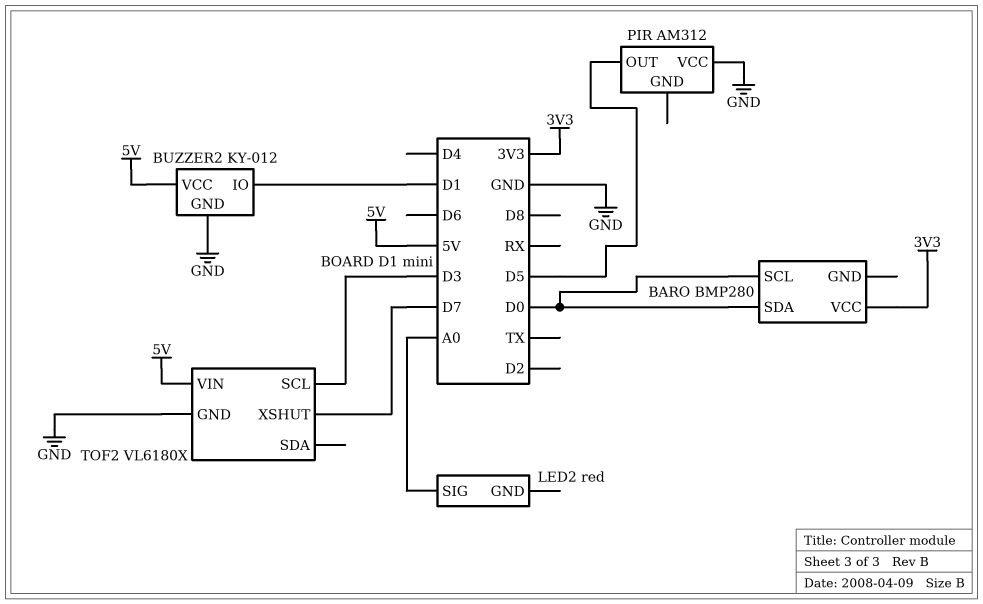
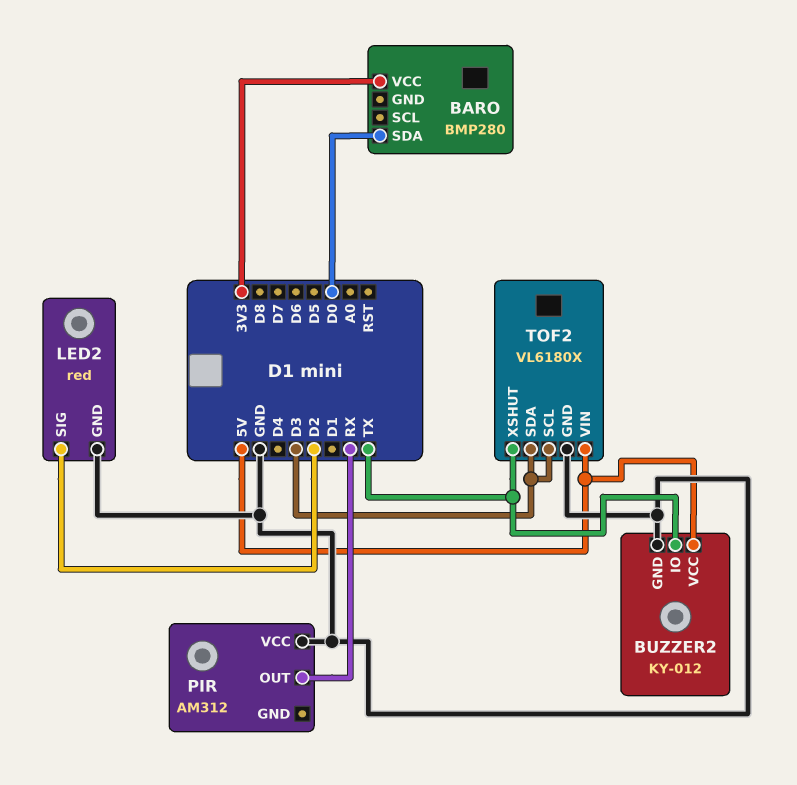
BARO pin SCL: D0 -> none
BUZZER2 pin IO: D1 -> TX
LED2 pin GND: none -> GND
LED2 pin SIG: A0 -> D2
PIR pin OUT: D5 -> RX
TOF2 pin SDA: none -> D3
TOF2 pin XSHUT: D7 -> TX

